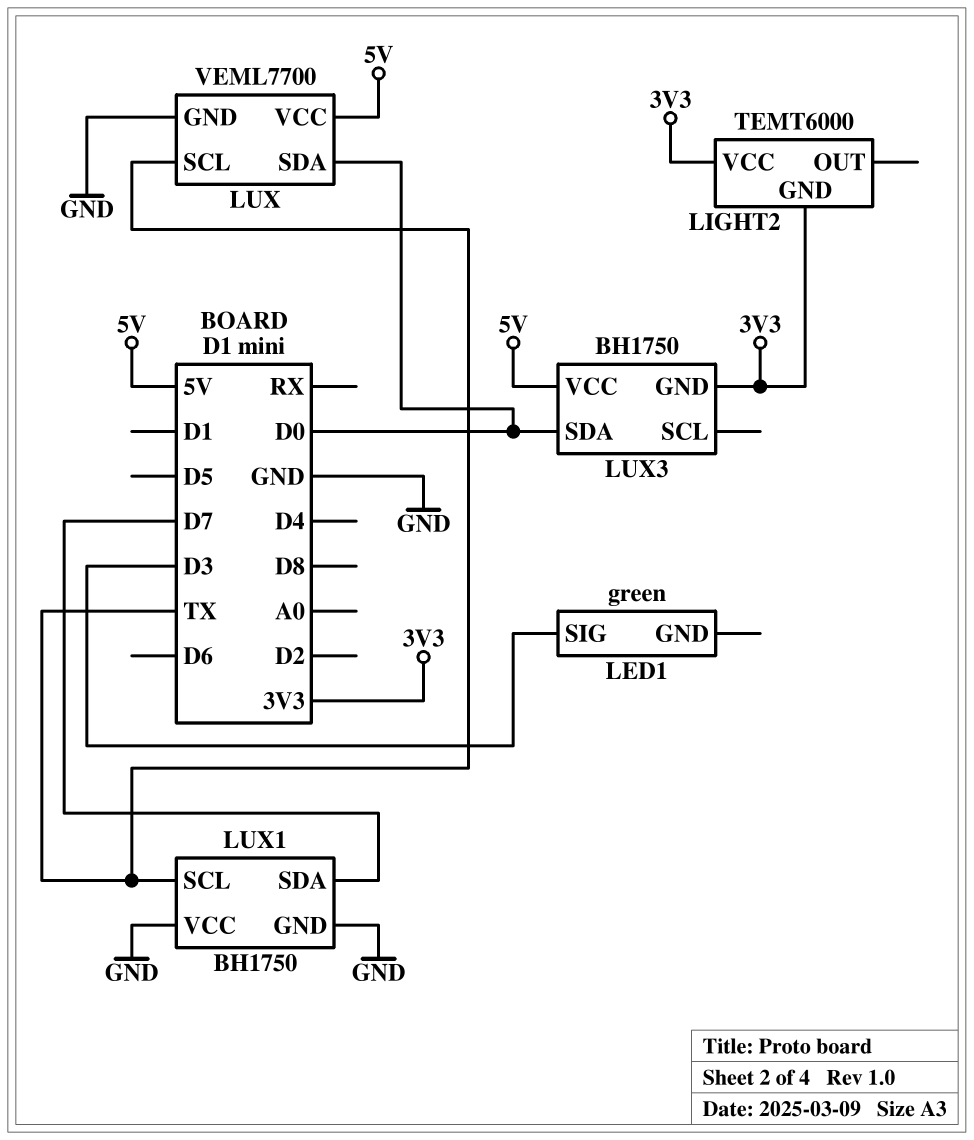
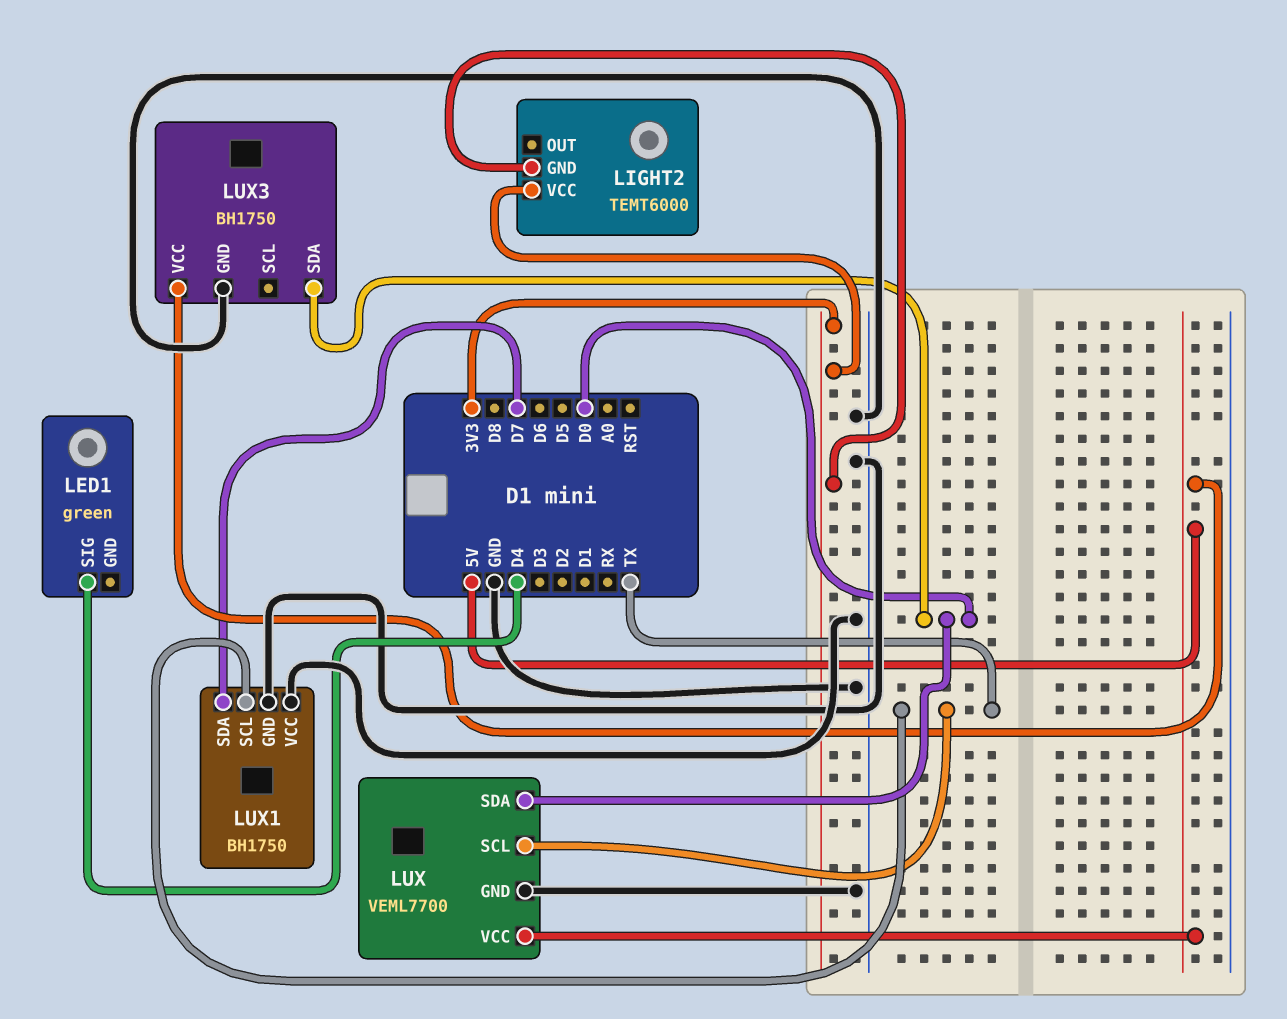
LED1 pin SIG: D3 -> D4
LUX3 pin GND: 3V3 -> GND

